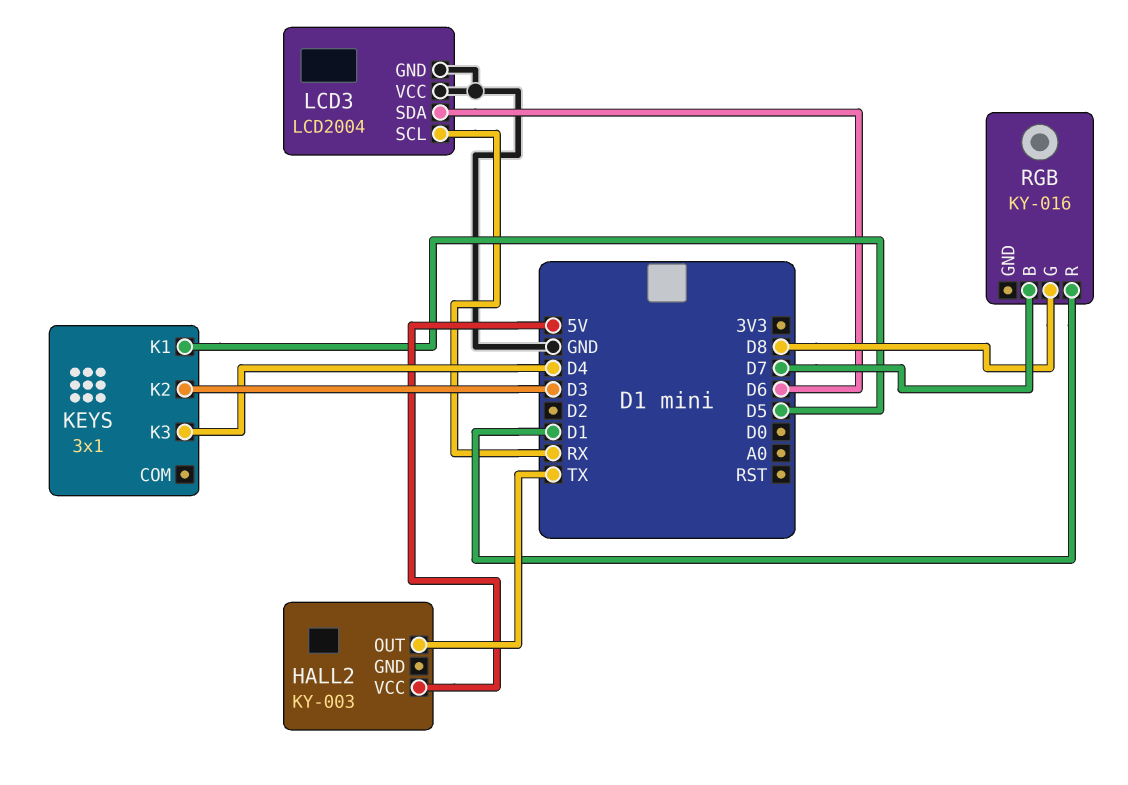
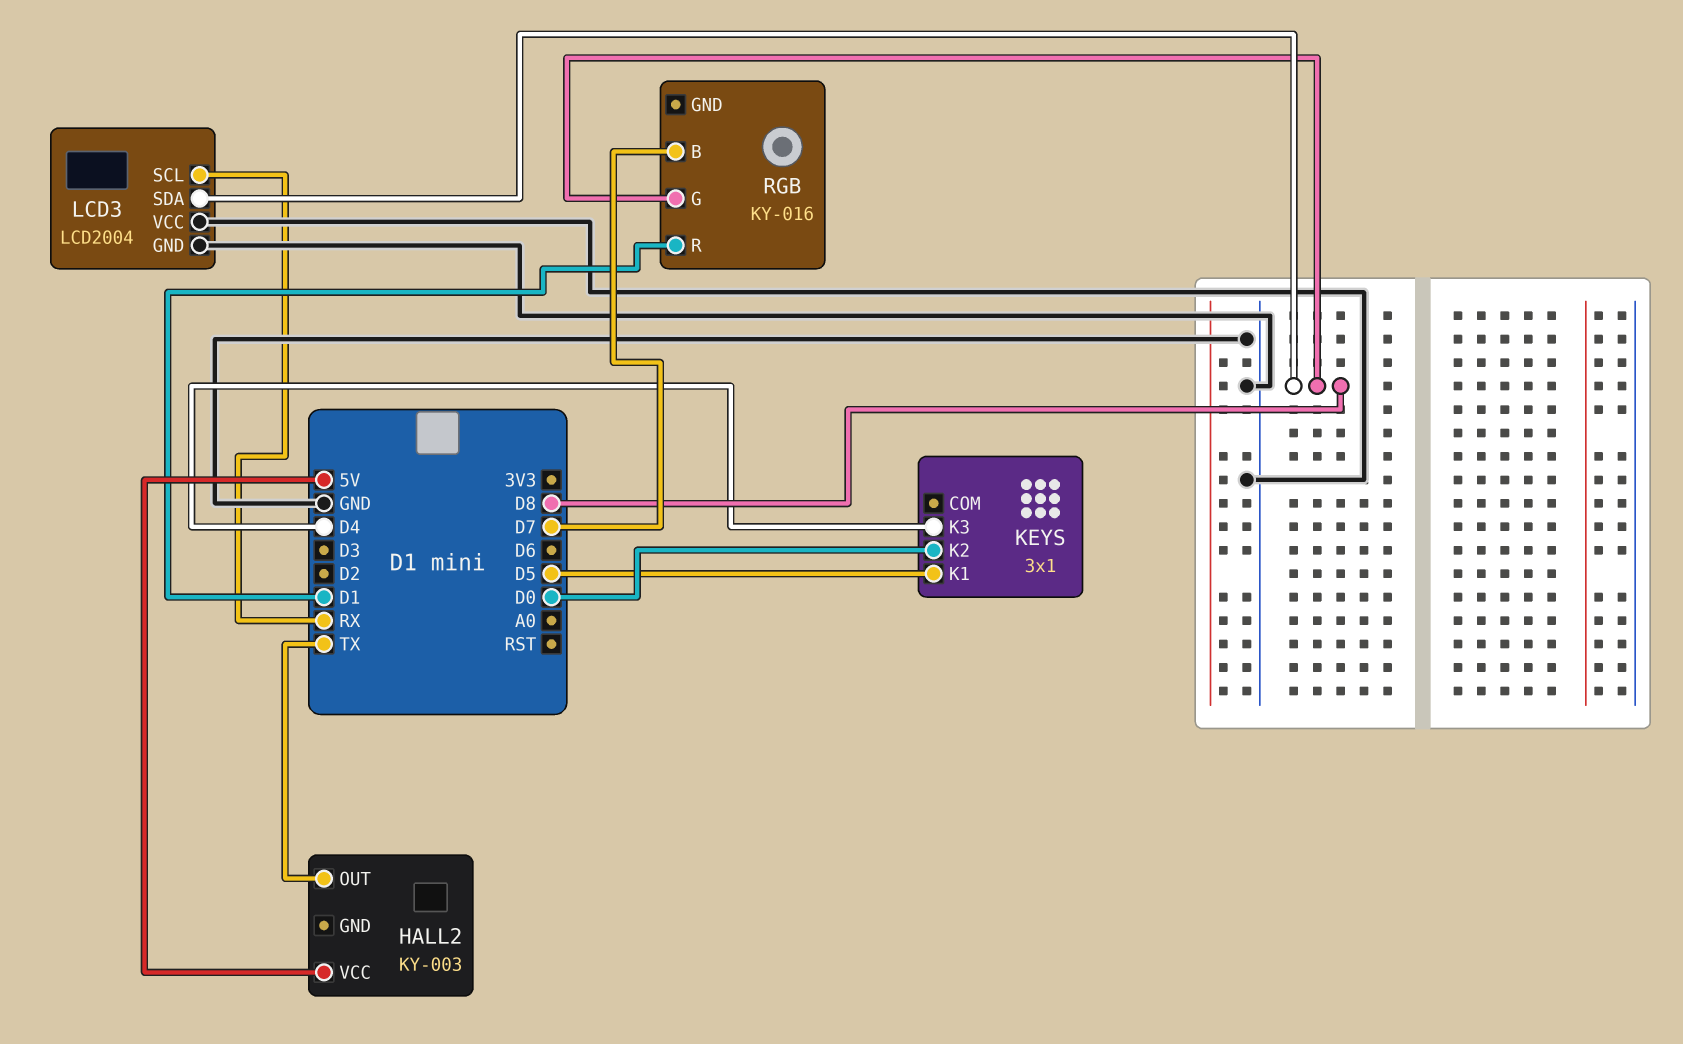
KEYS pin K2: D3 -> D0
LCD3 pin SDA: D6 -> D8

